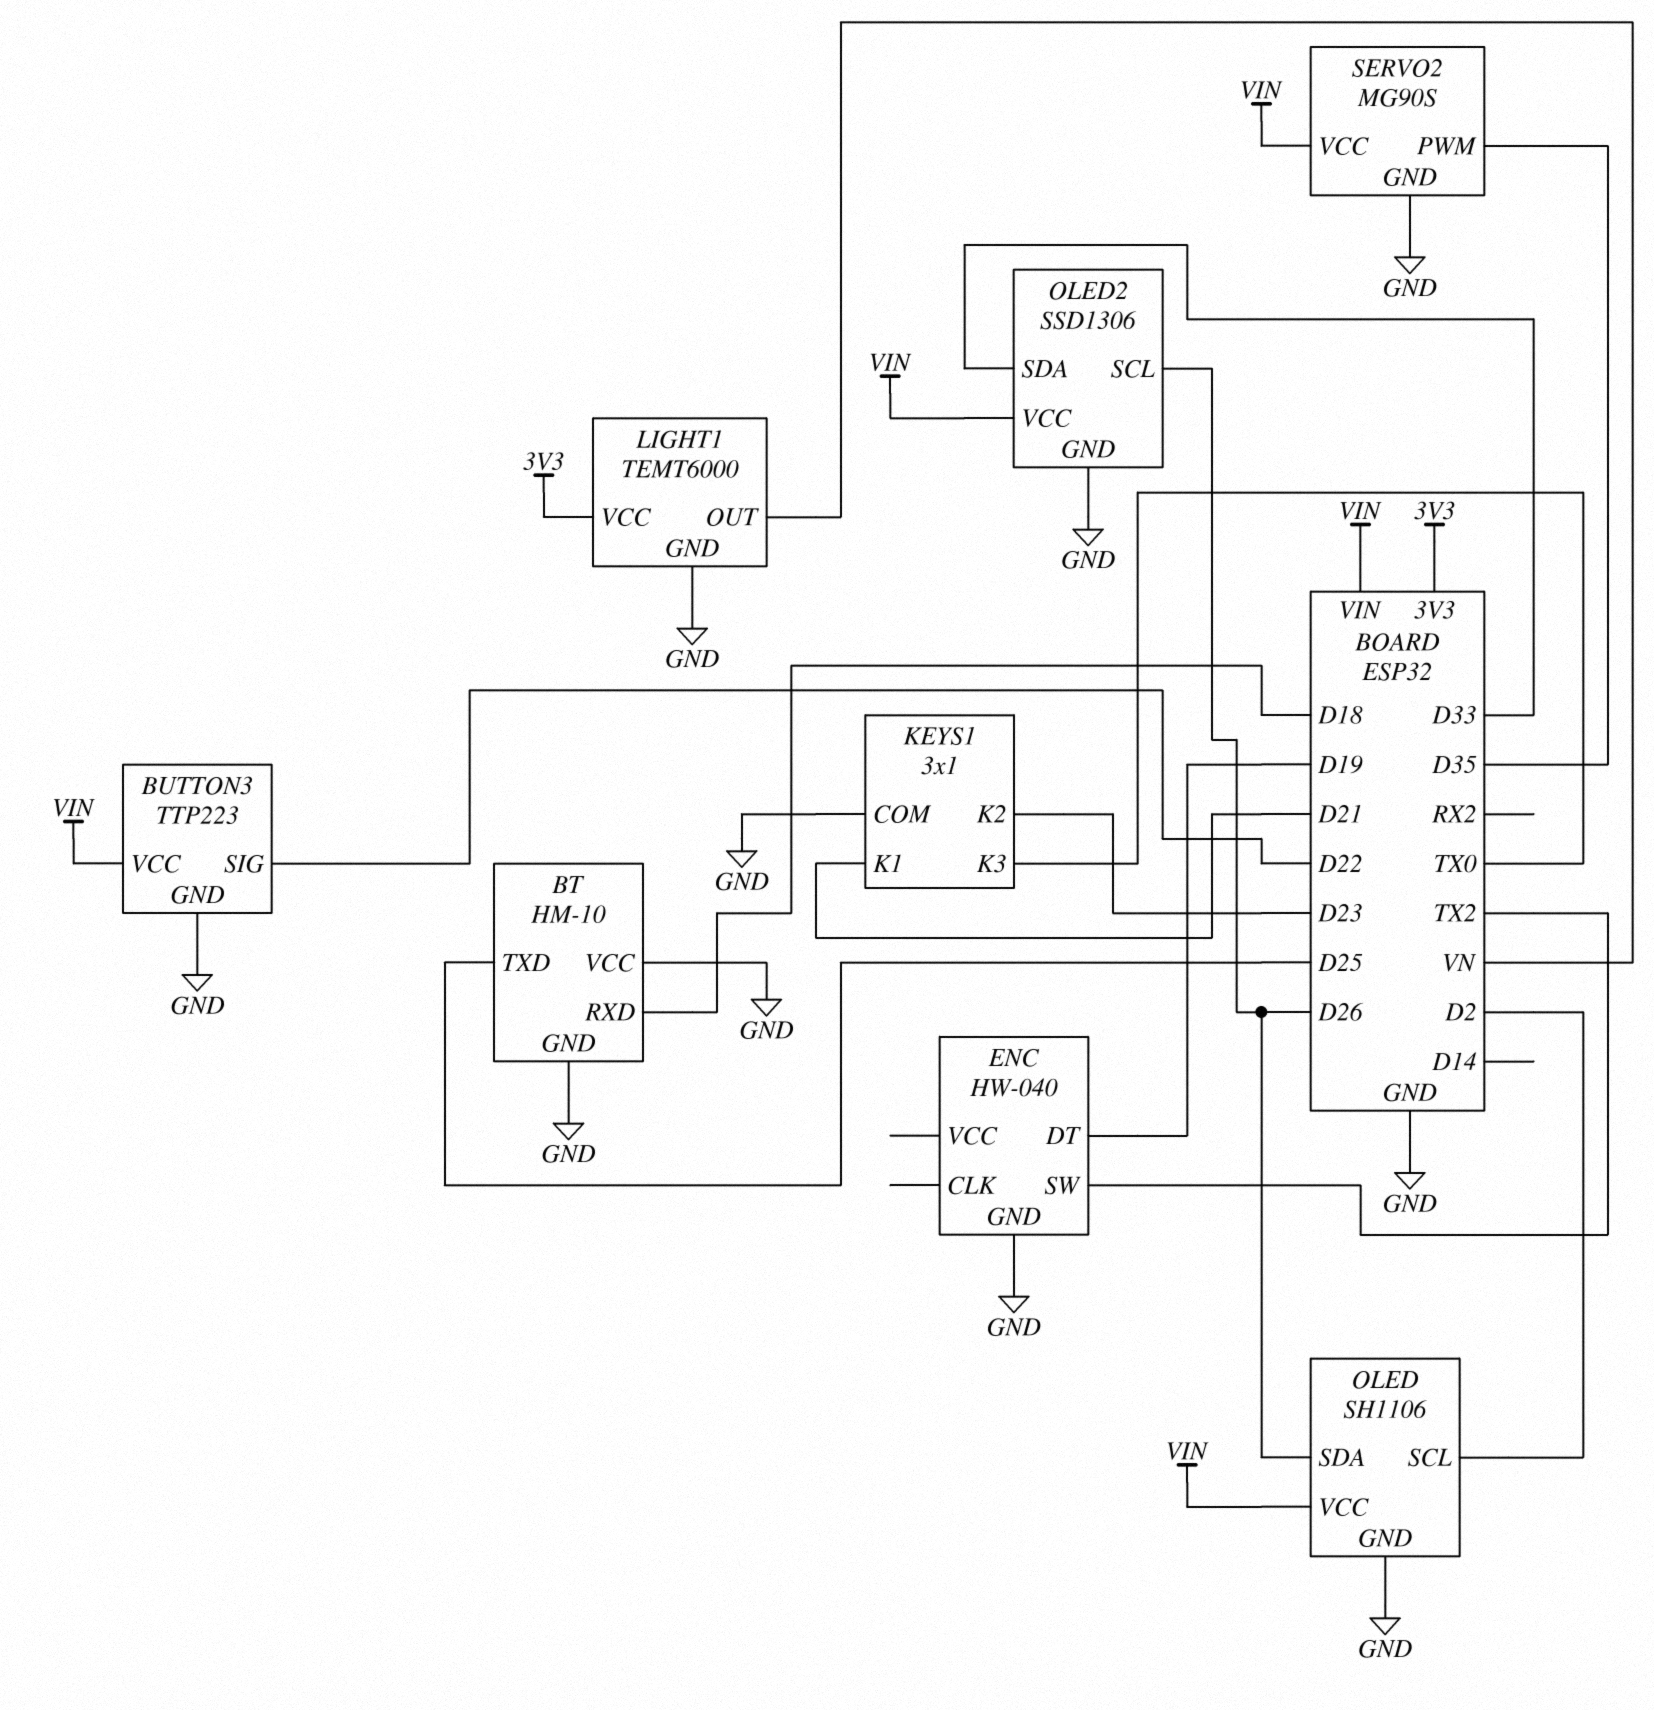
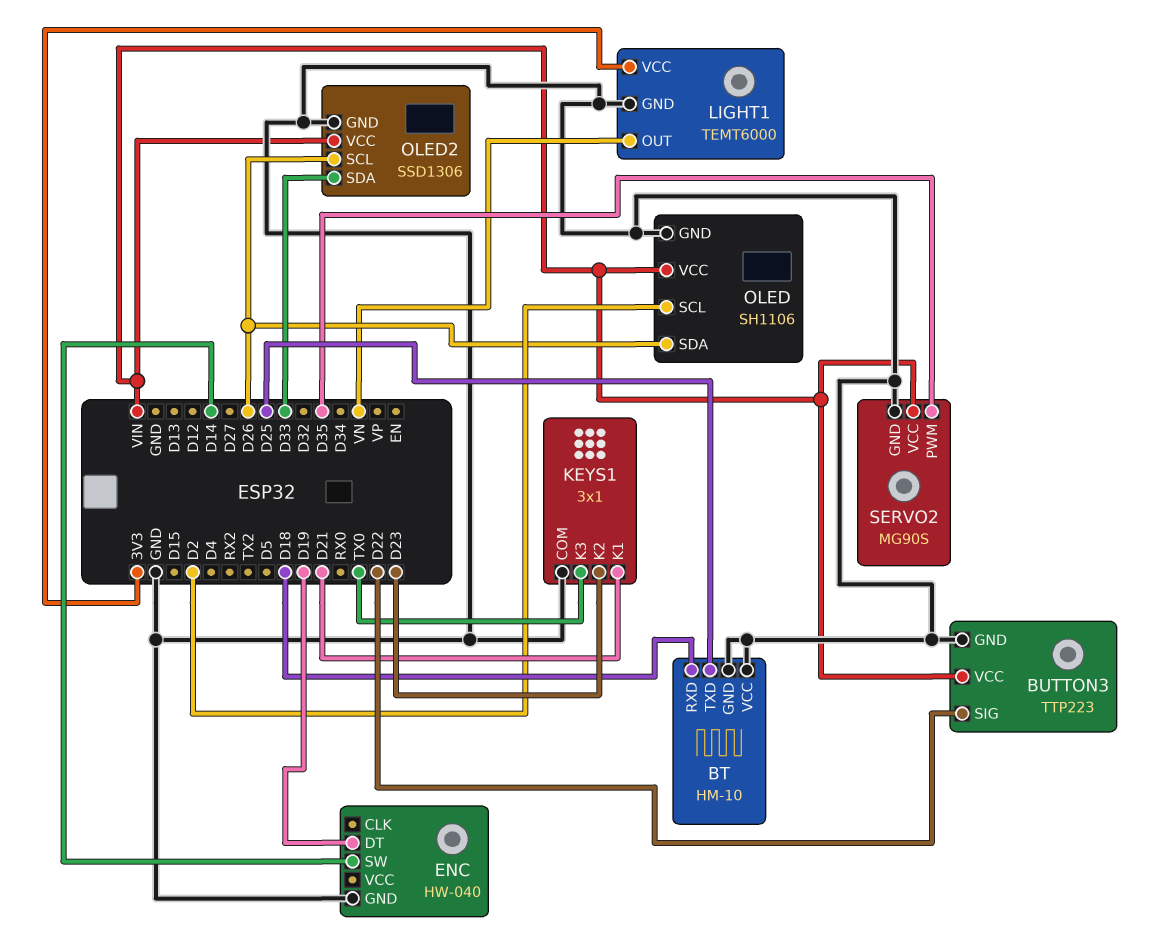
ENC pin SW: TX2 -> D14

